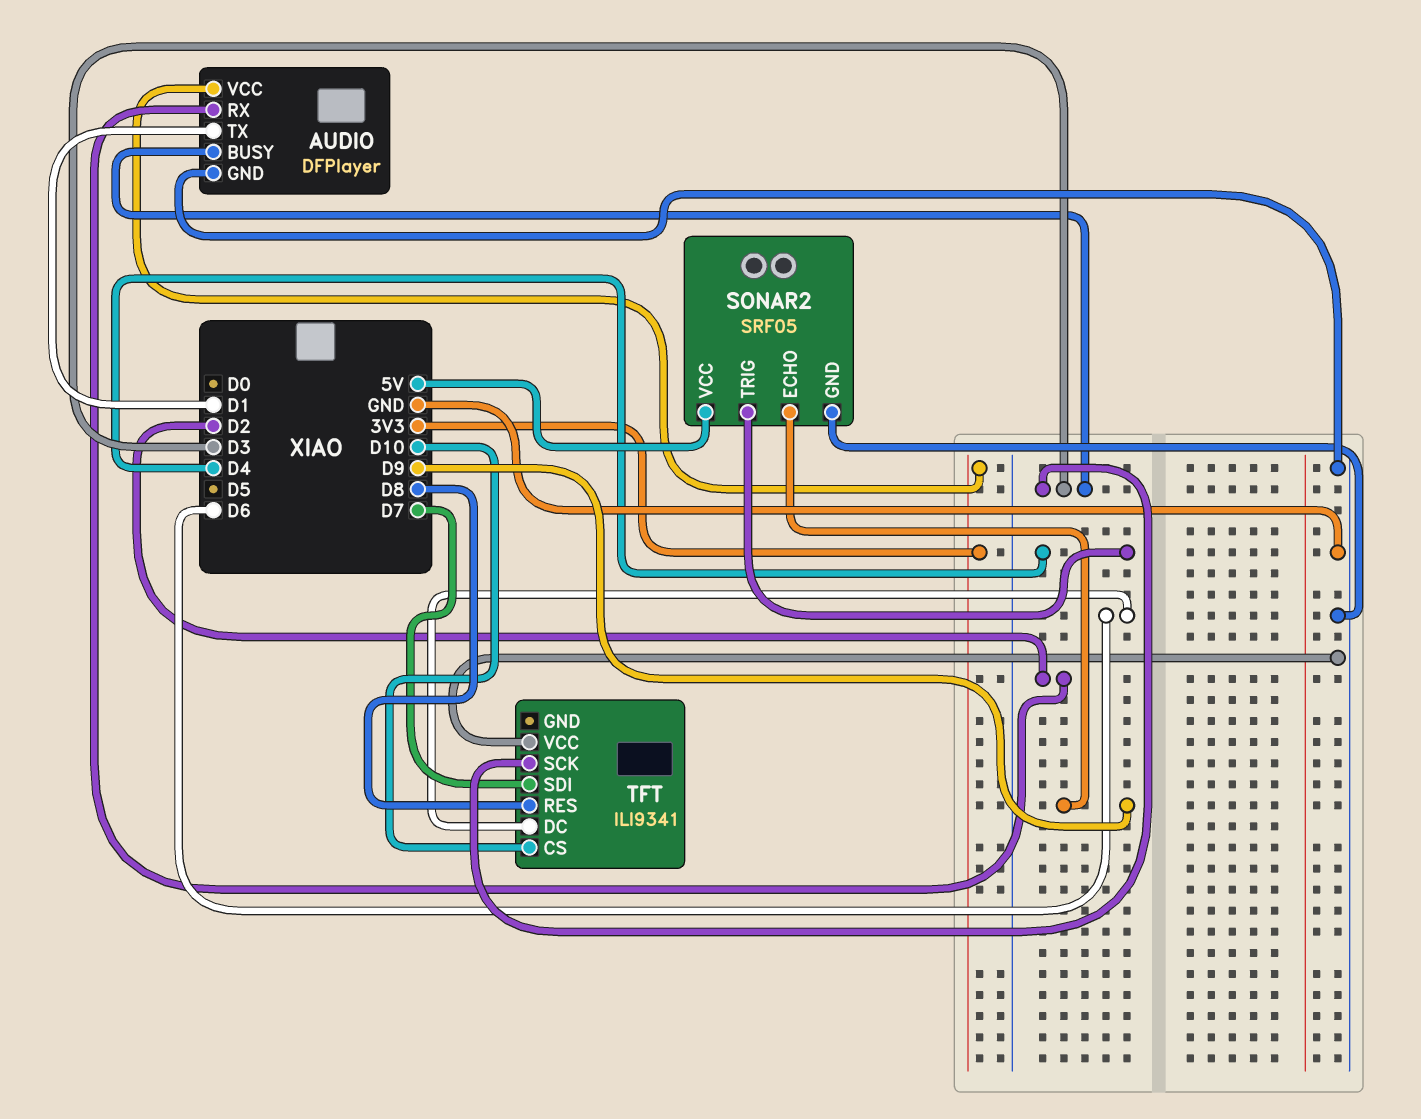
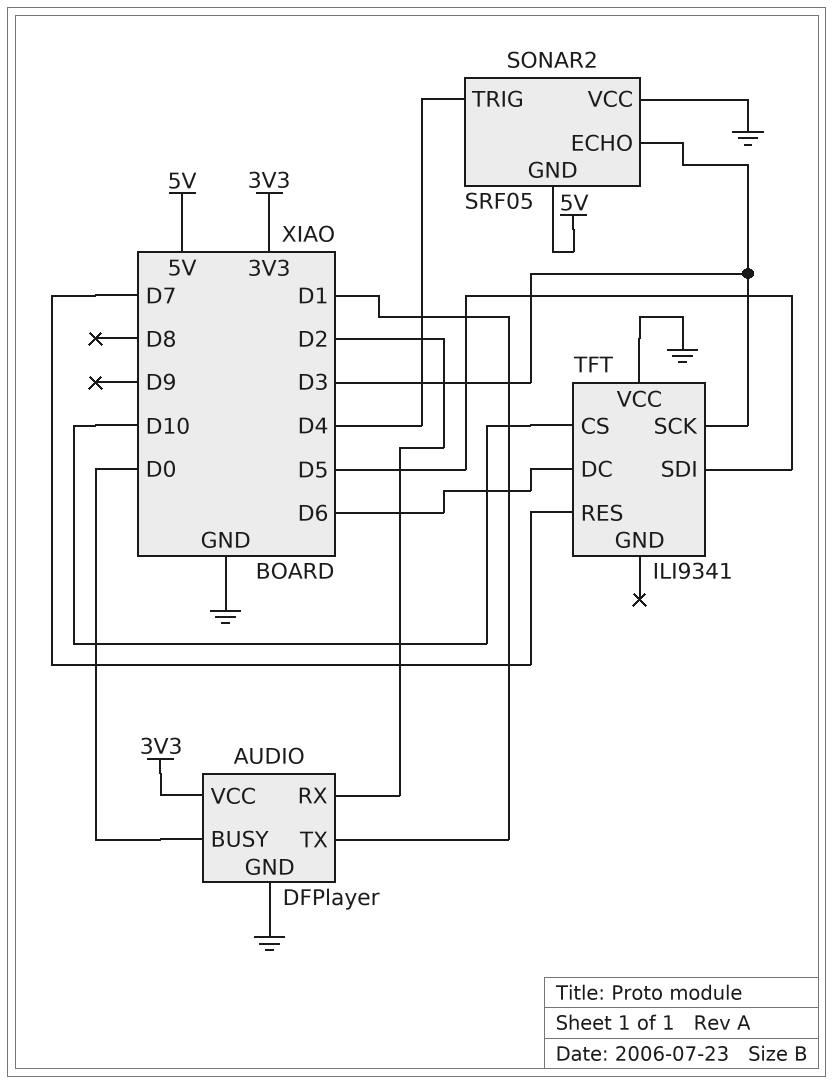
AUDIO pin BUSY: D3 -> D0
SONAR2 pin ECHO: D9 -> D3
SONAR2 pin GND: GND -> 5V
SONAR2 pin VCC: 5V -> GND
TFT pin RES: D8 -> D7
TFT pin SDI: D7 -> D5

